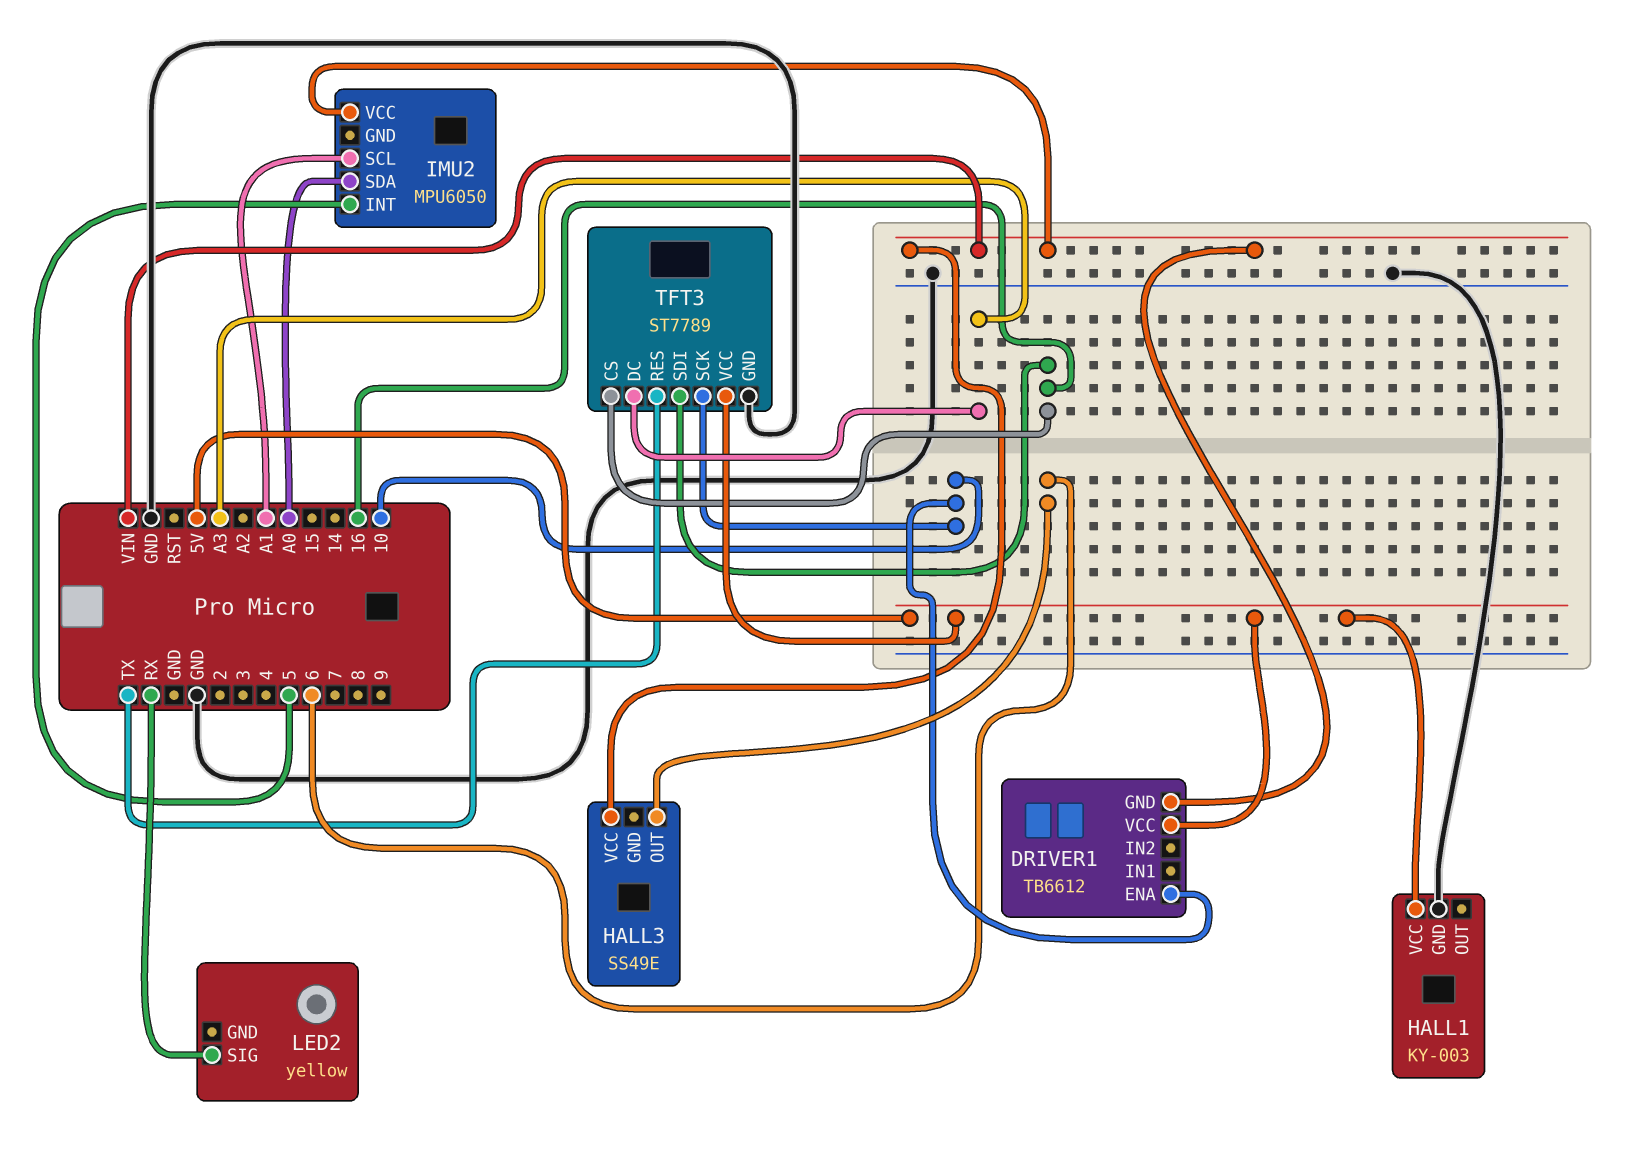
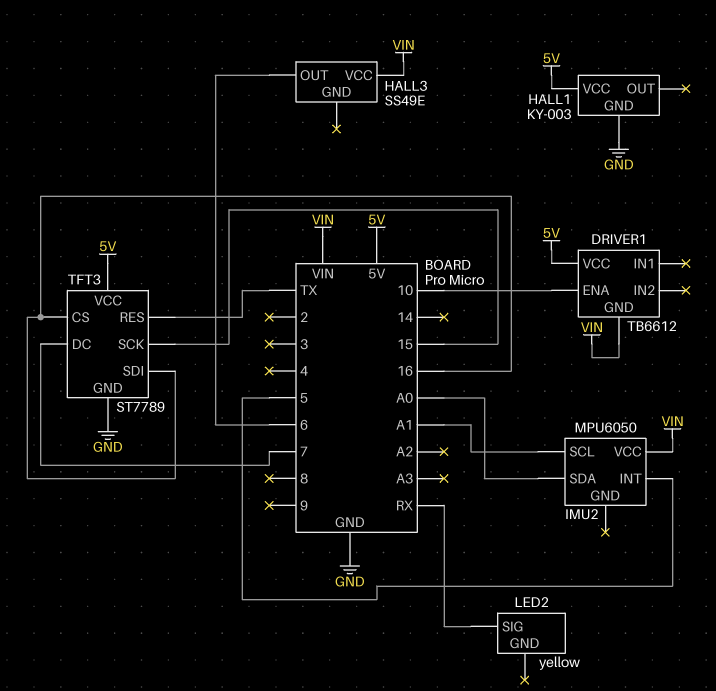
TFT3 pin DC: A3 -> 7
TFT3 pin SCK: 10 -> 15

